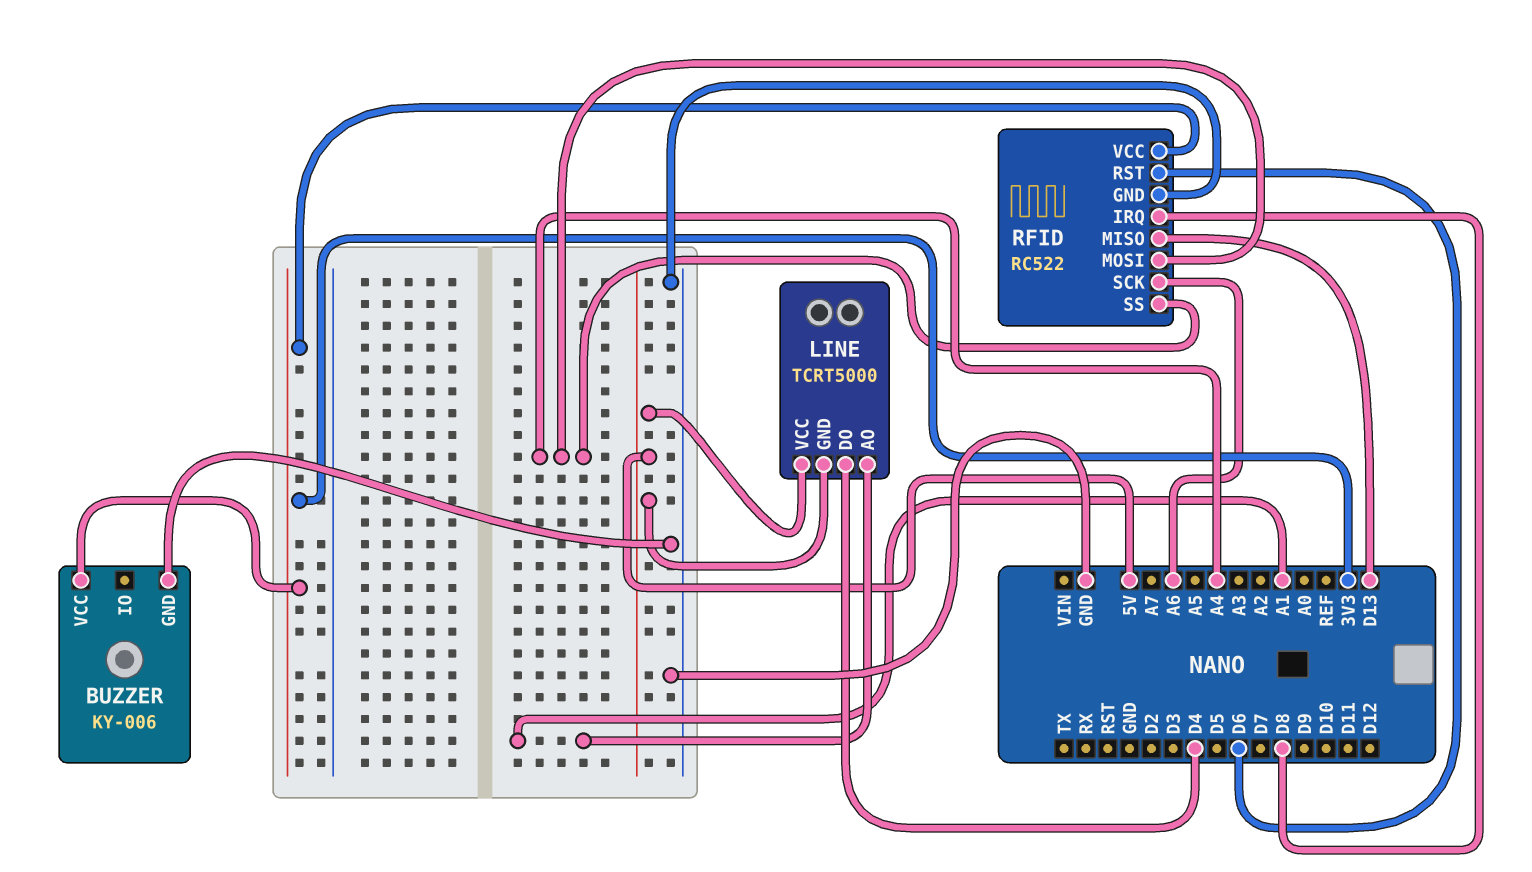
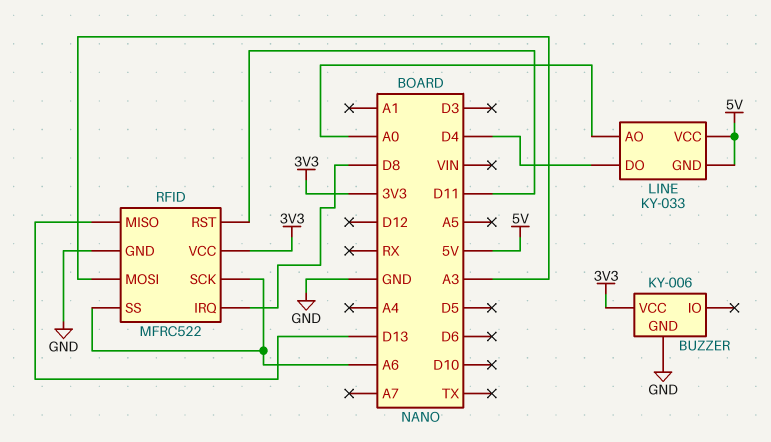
LINE: TCRT5000 -> KY-033
LINE pin AO: A1 -> A0
RFID: RC522 -> MFRC522
RFID pin MOSI: A4 -> A3
RFID pin RST: D6 -> D11
RFID pin SS: A4 -> A6

